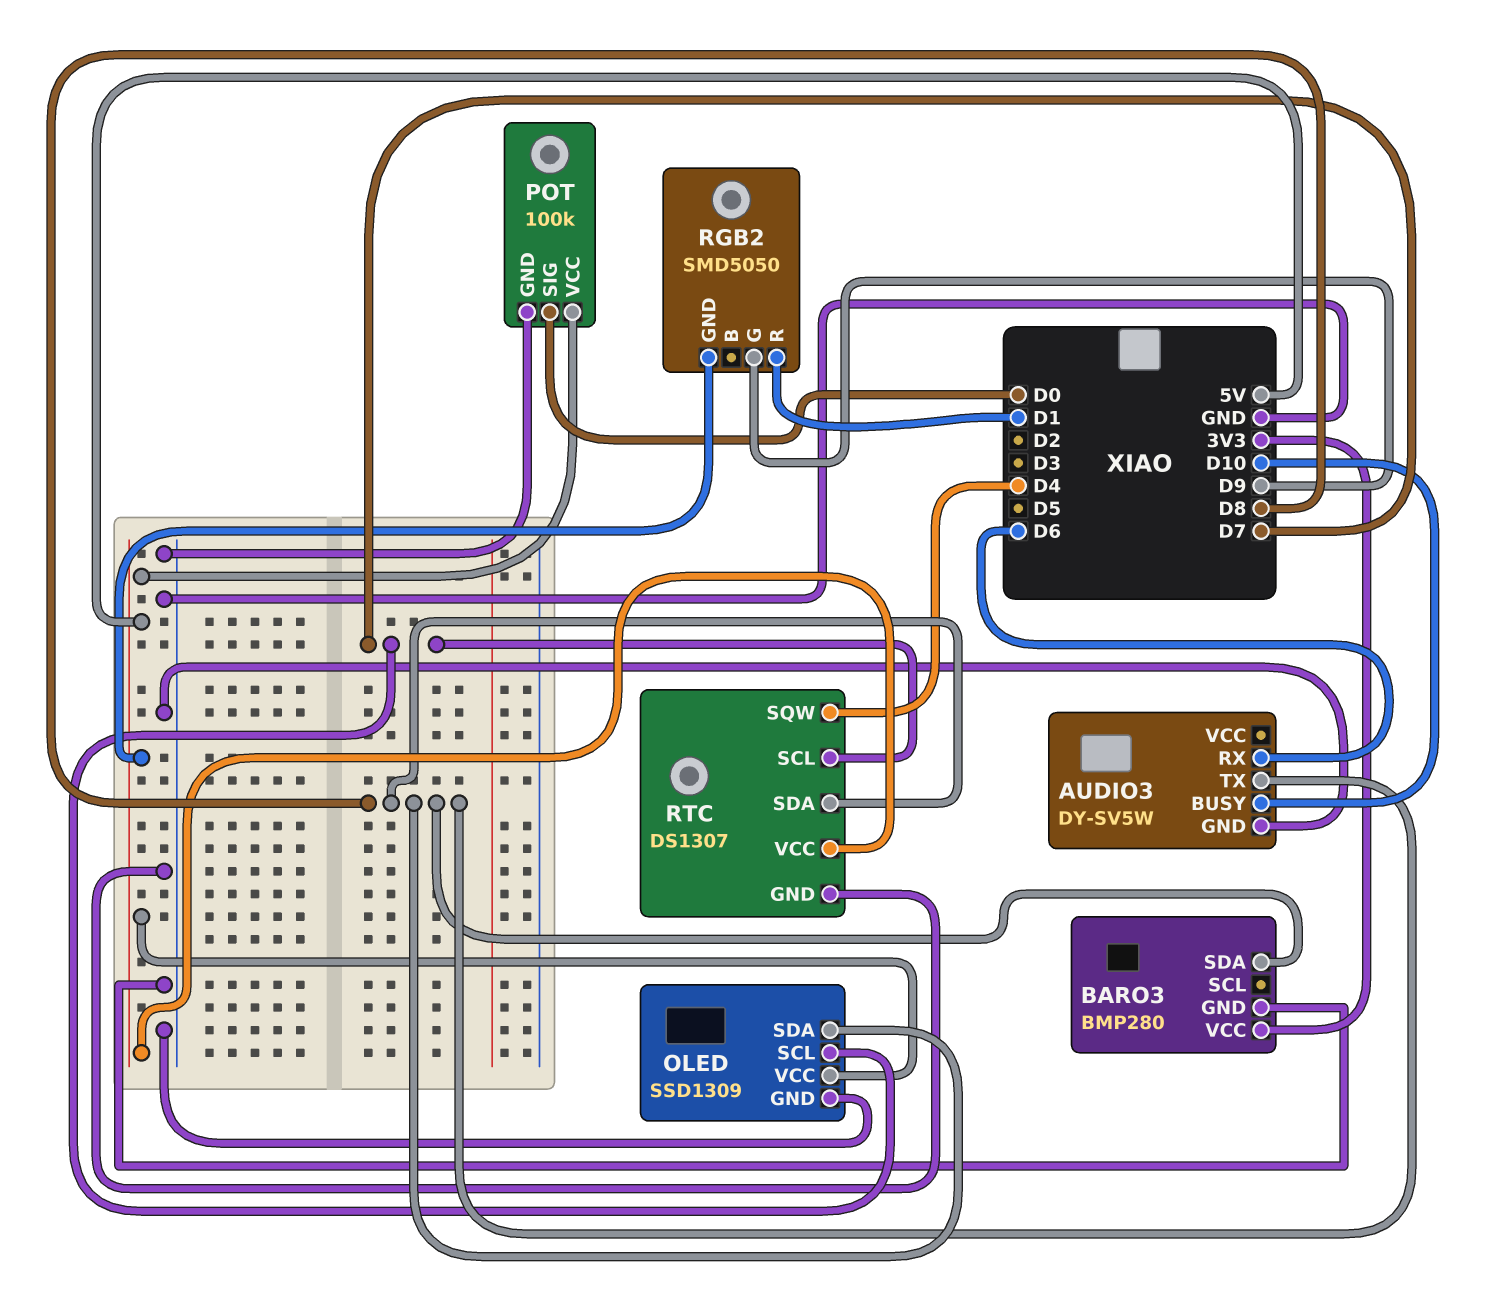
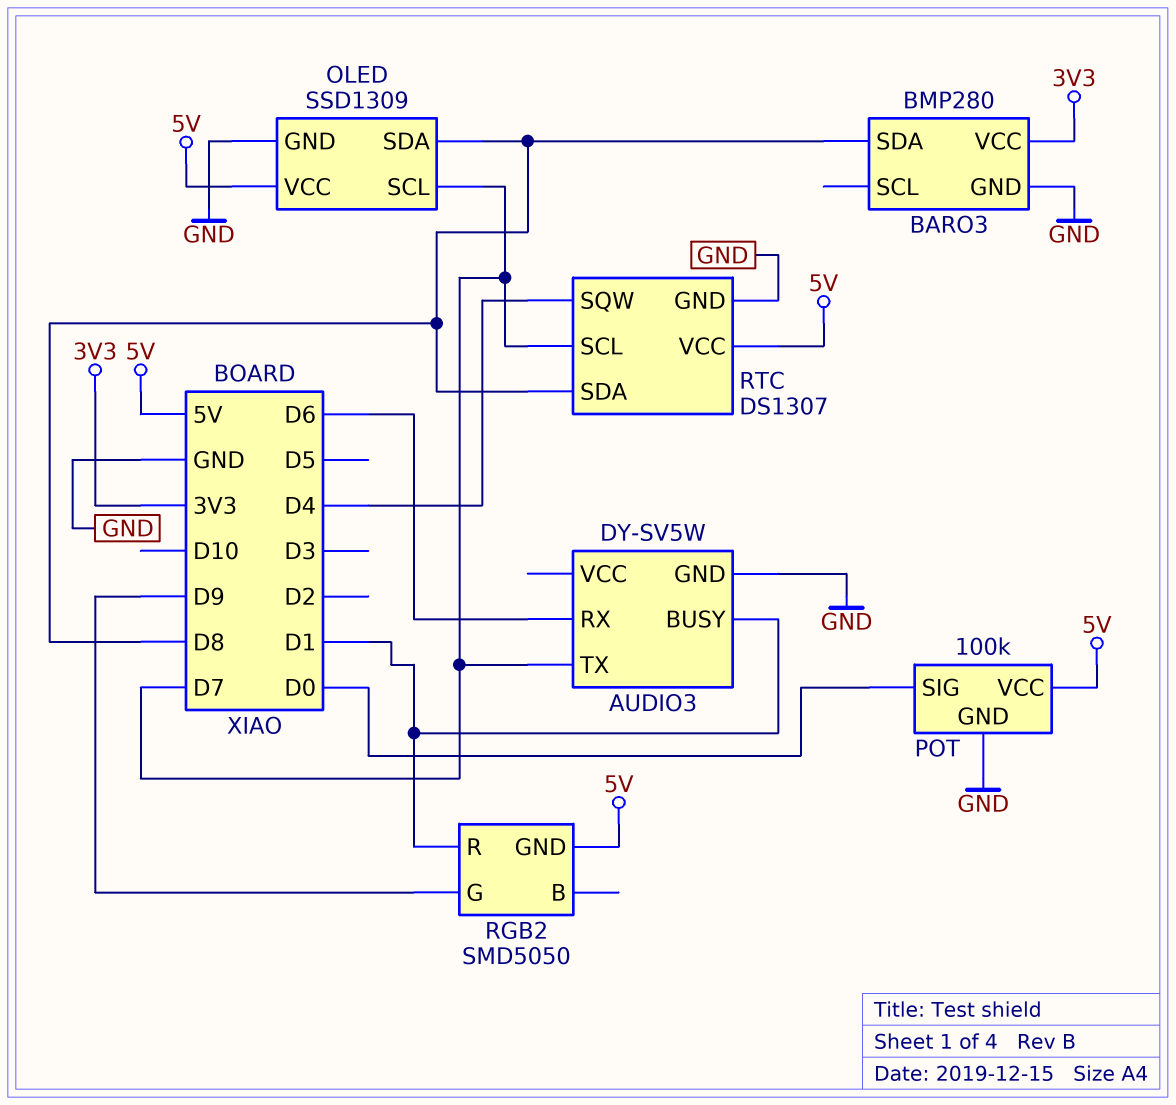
AUDIO3 pin BUSY: D10 -> D1
AUDIO3 pin TX: D8 -> D7

